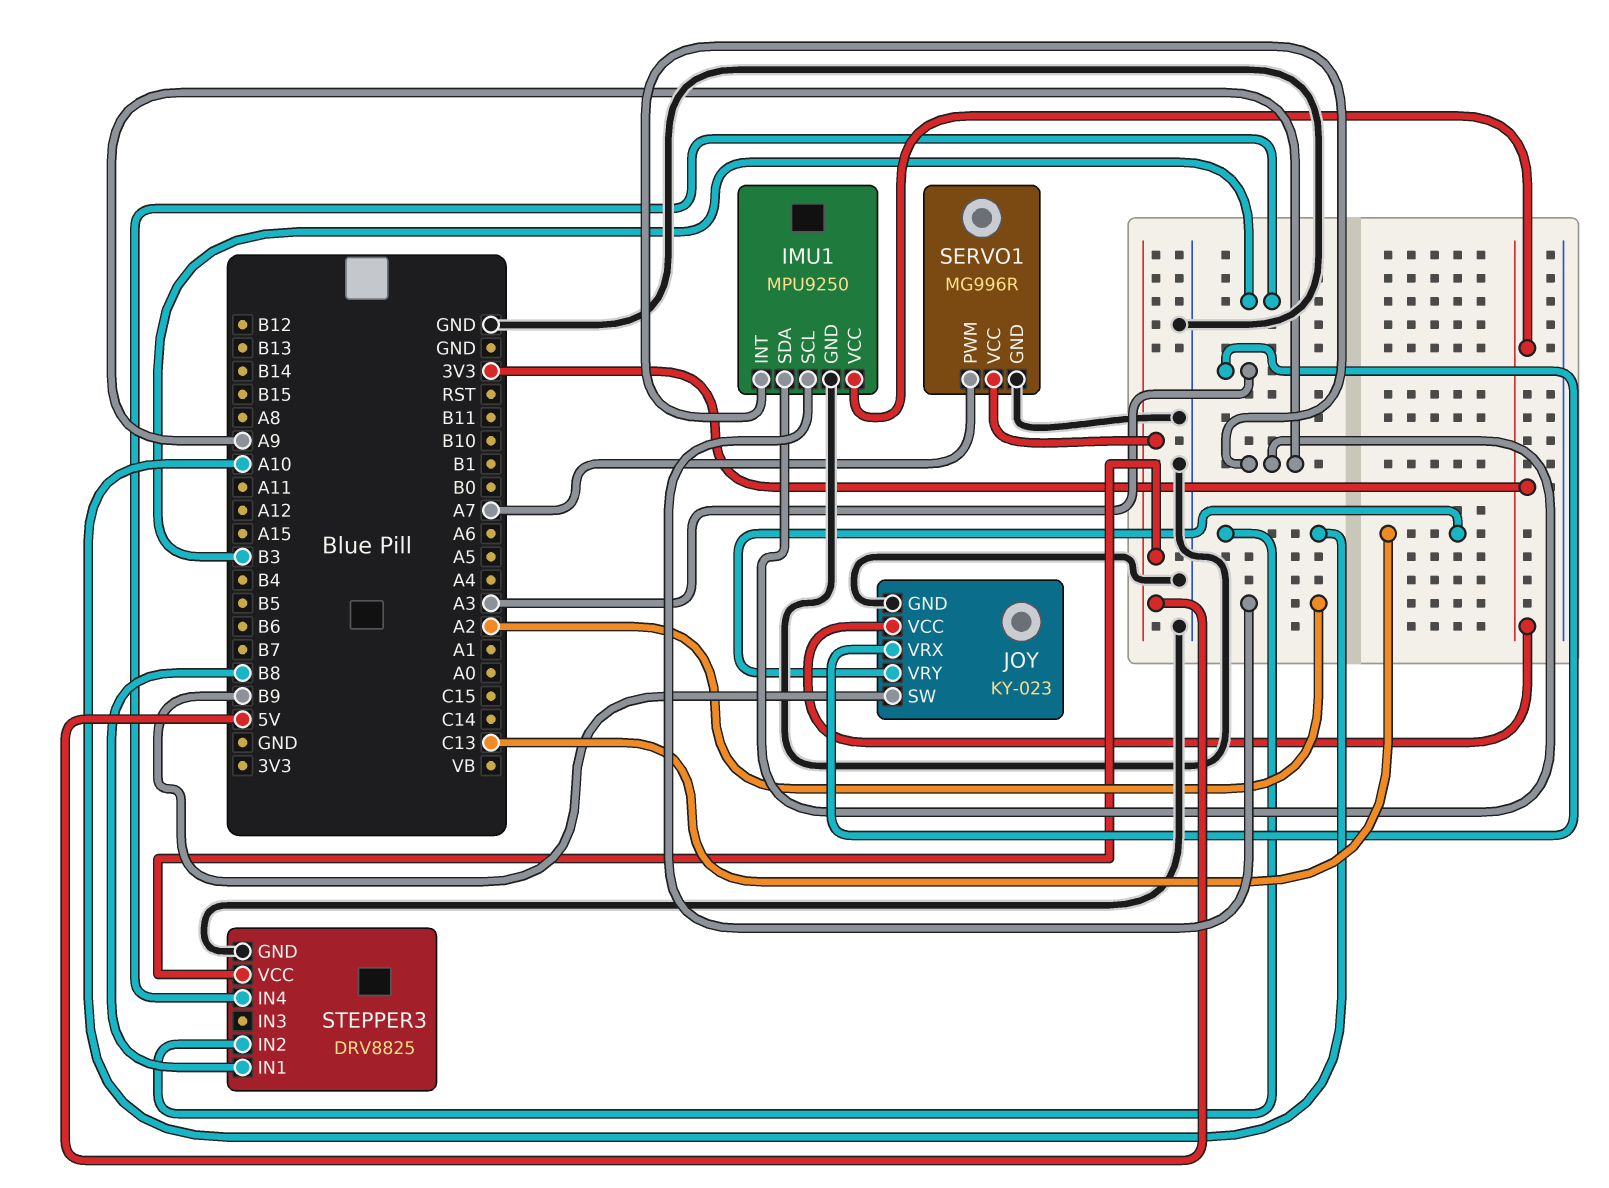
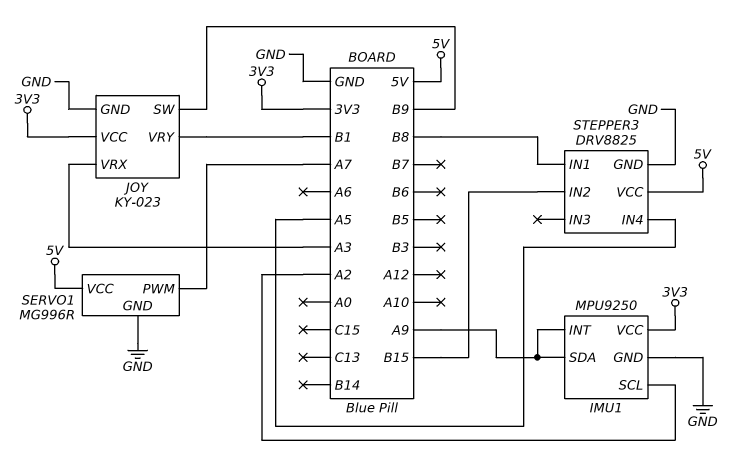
JOY pin VRY: C13 -> B1
STEPPER3 pin IN2: A10 -> B15
STEPPER3 pin IN4: B3 -> A5

